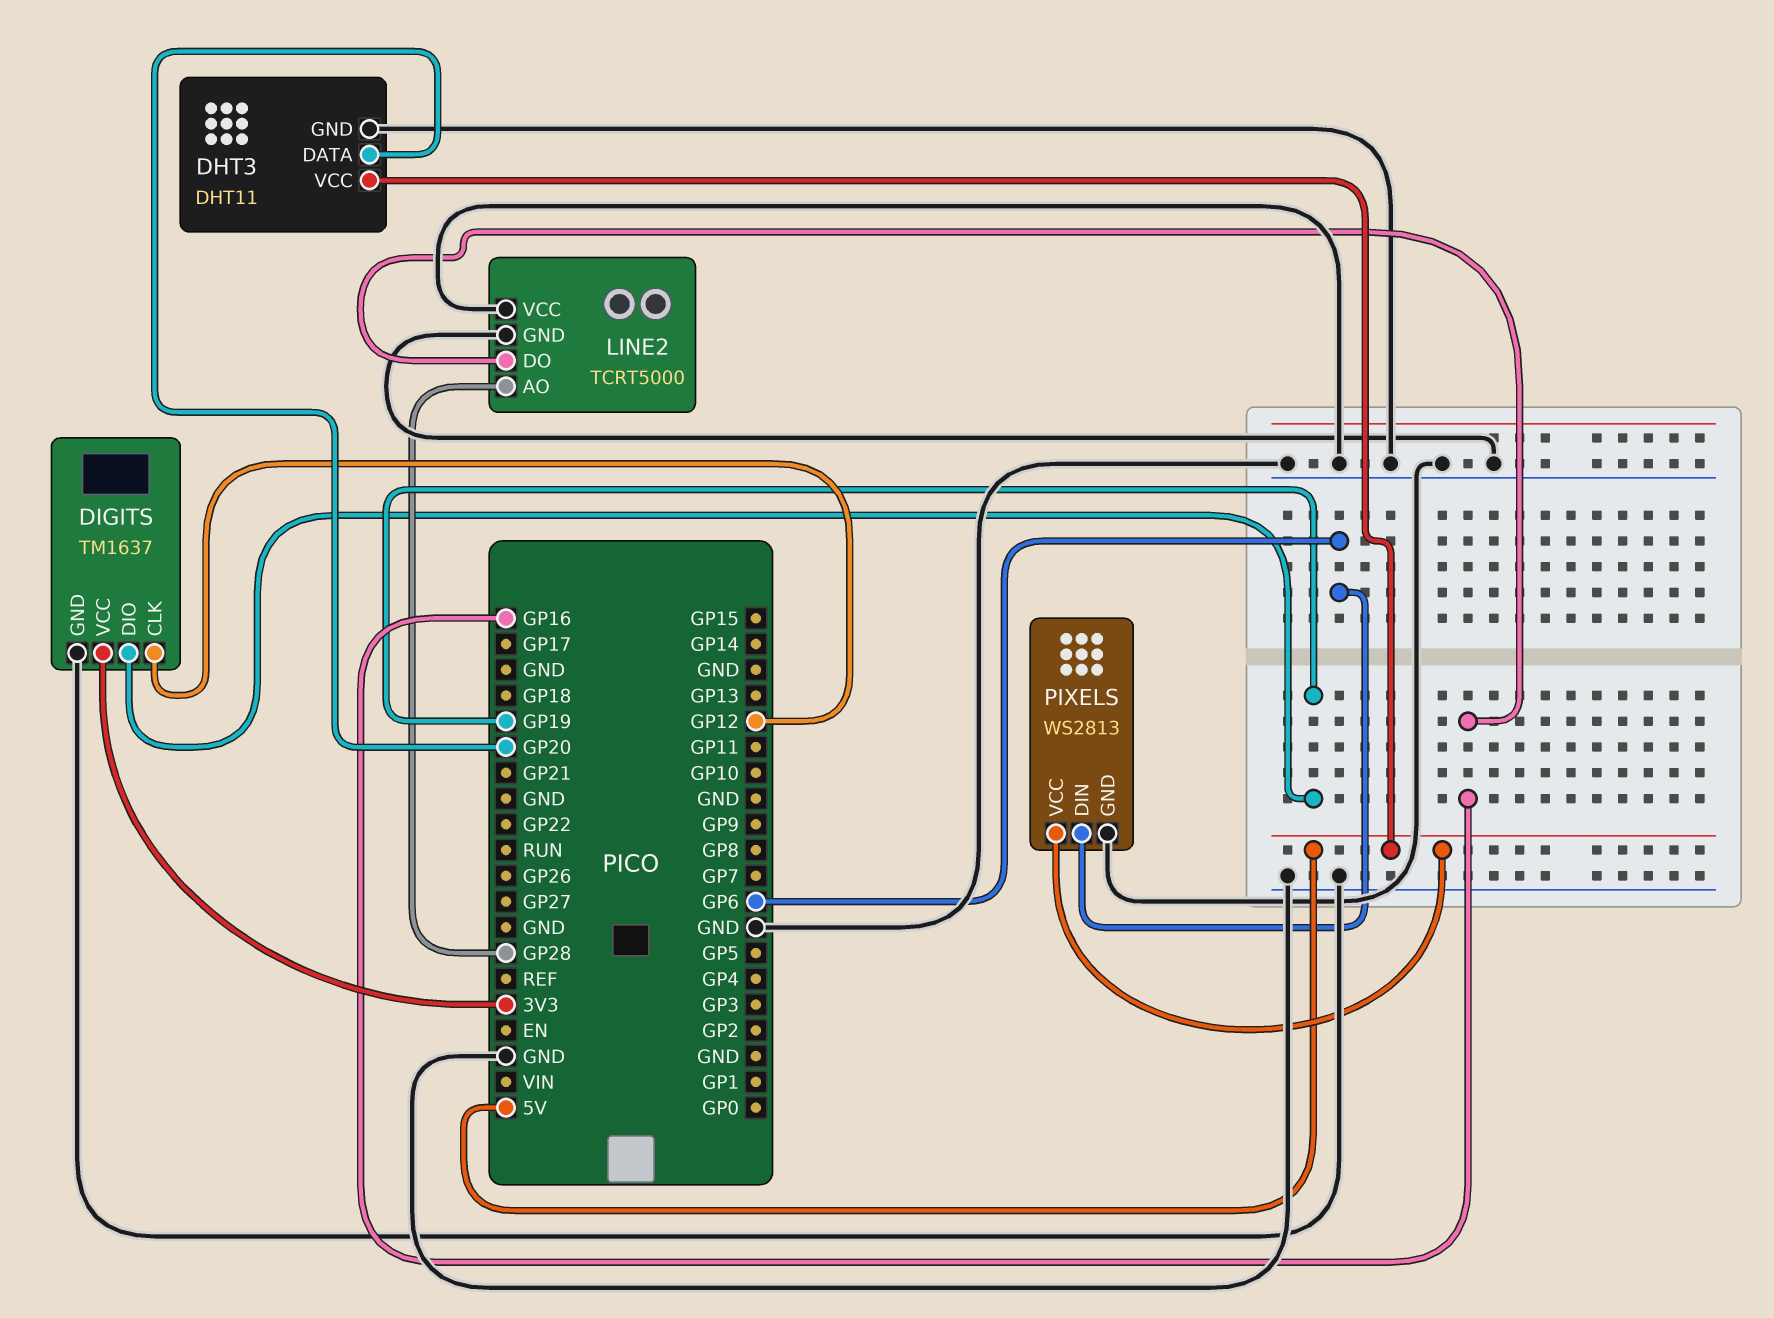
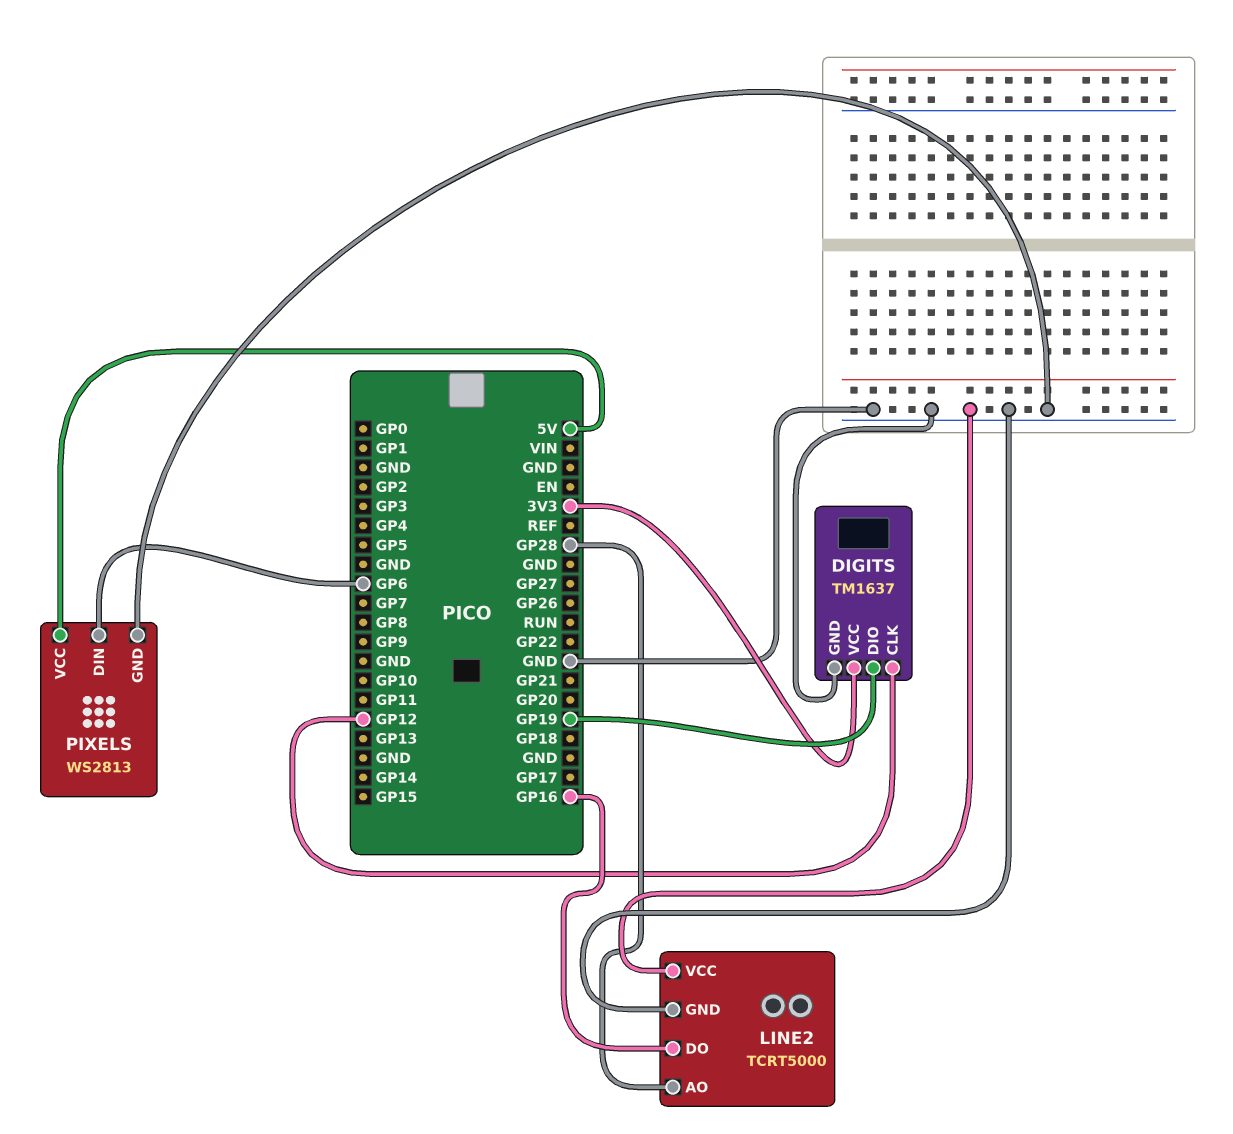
DHT3: DHT11 -> none
DHT3 pin DATA: GP20 -> none
DHT3 pin GND: GND -> none
DHT3 pin VCC: 5V -> none

